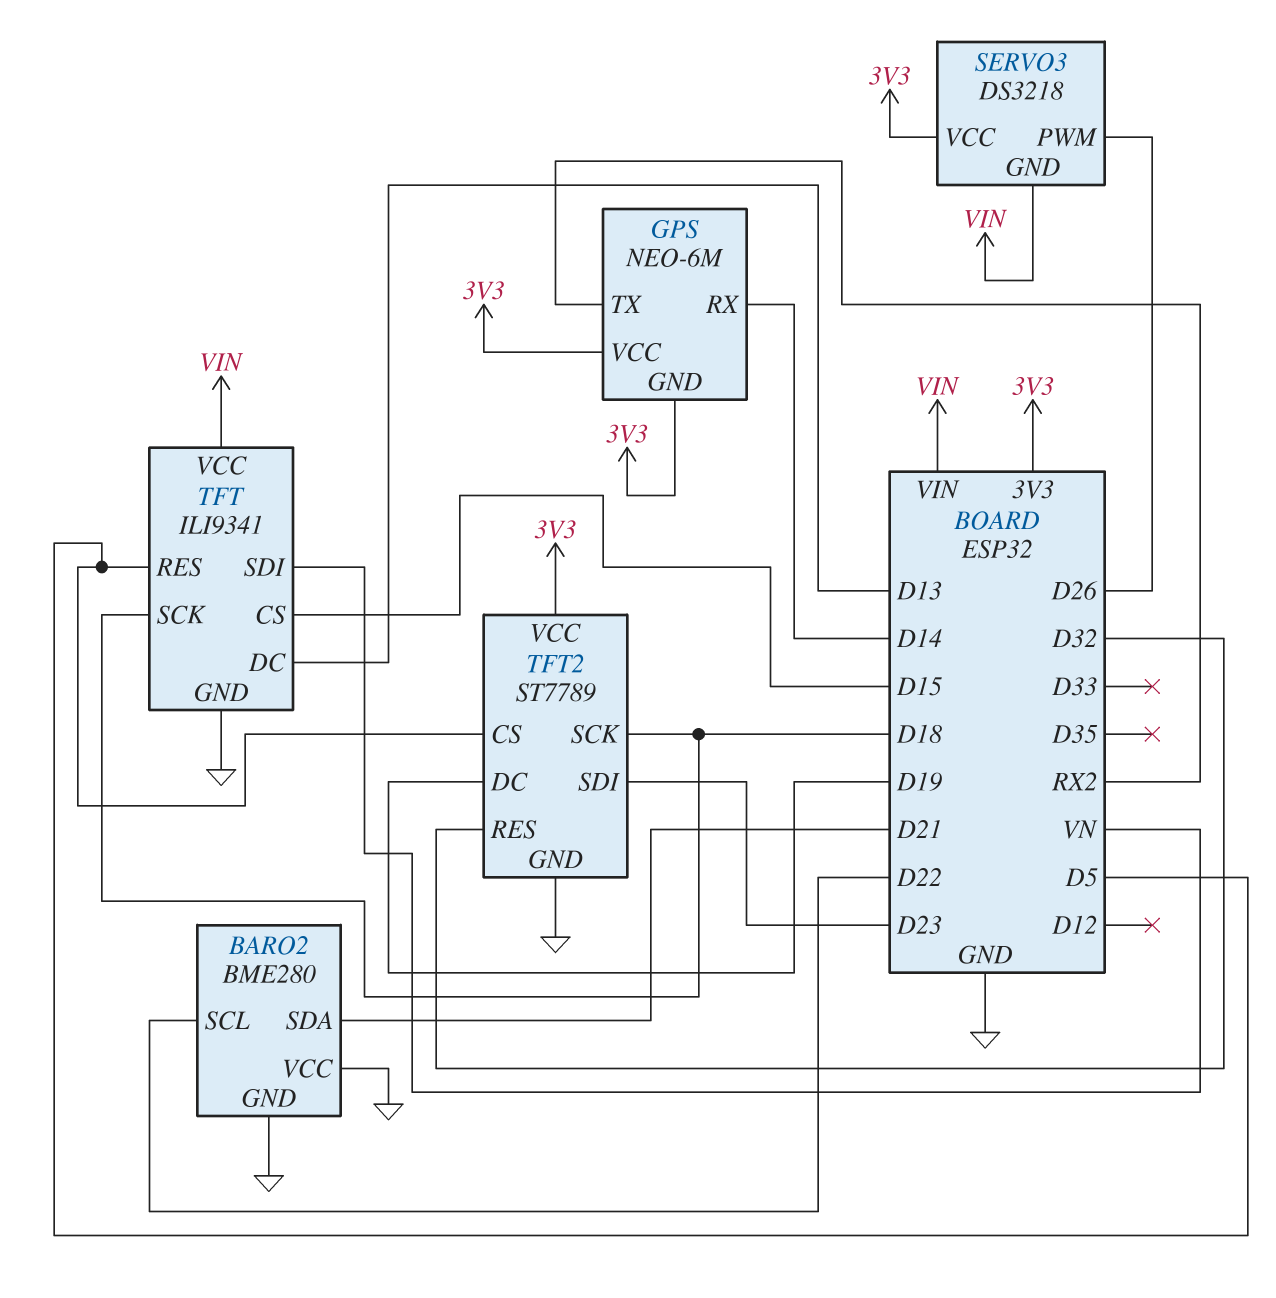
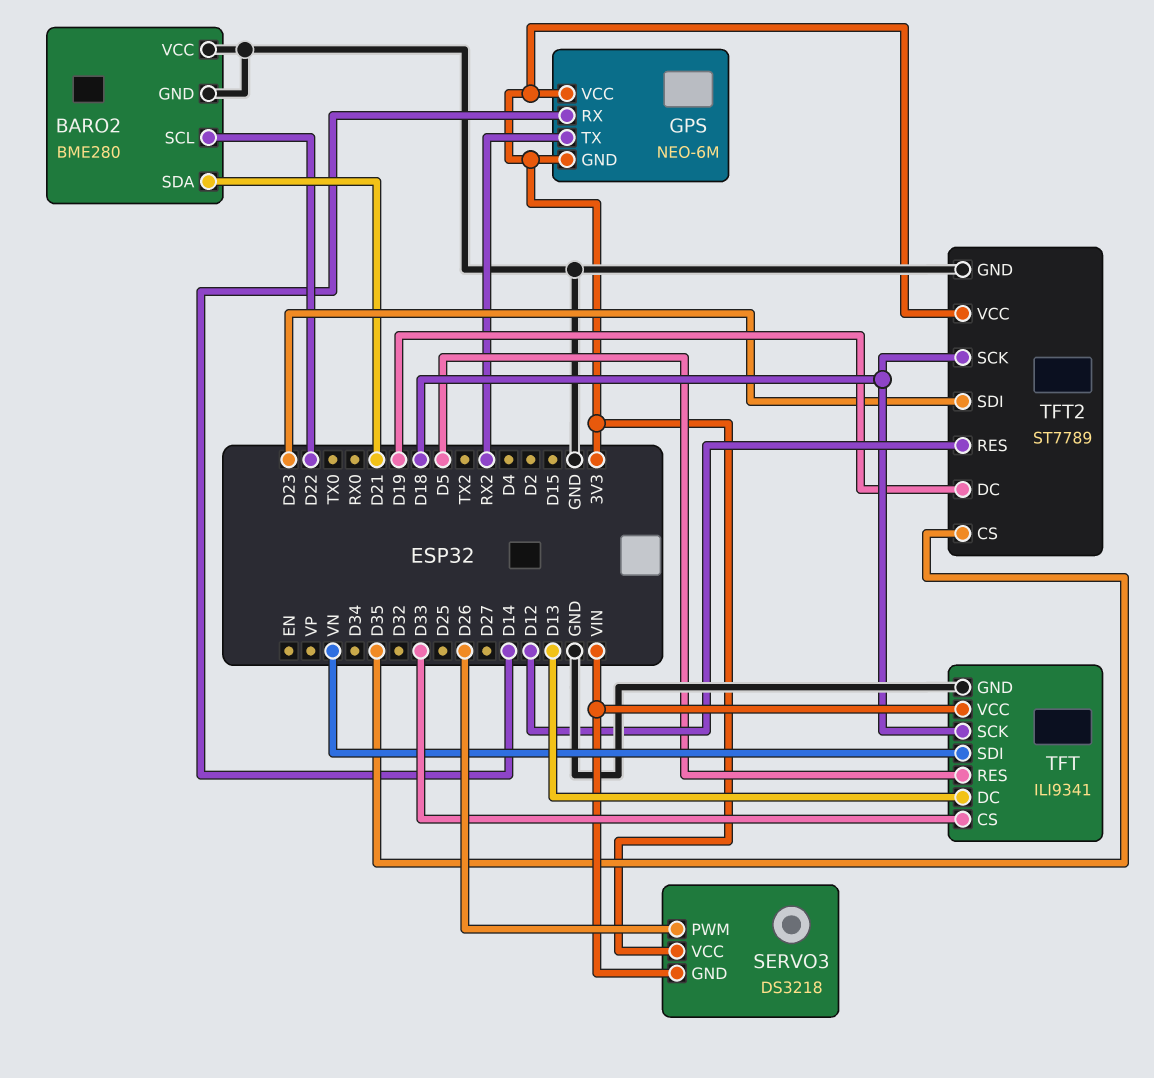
TFT pin CS: D15 -> D33
TFT2 pin CS: D5 -> D35
TFT2 pin RES: D32 -> D12

